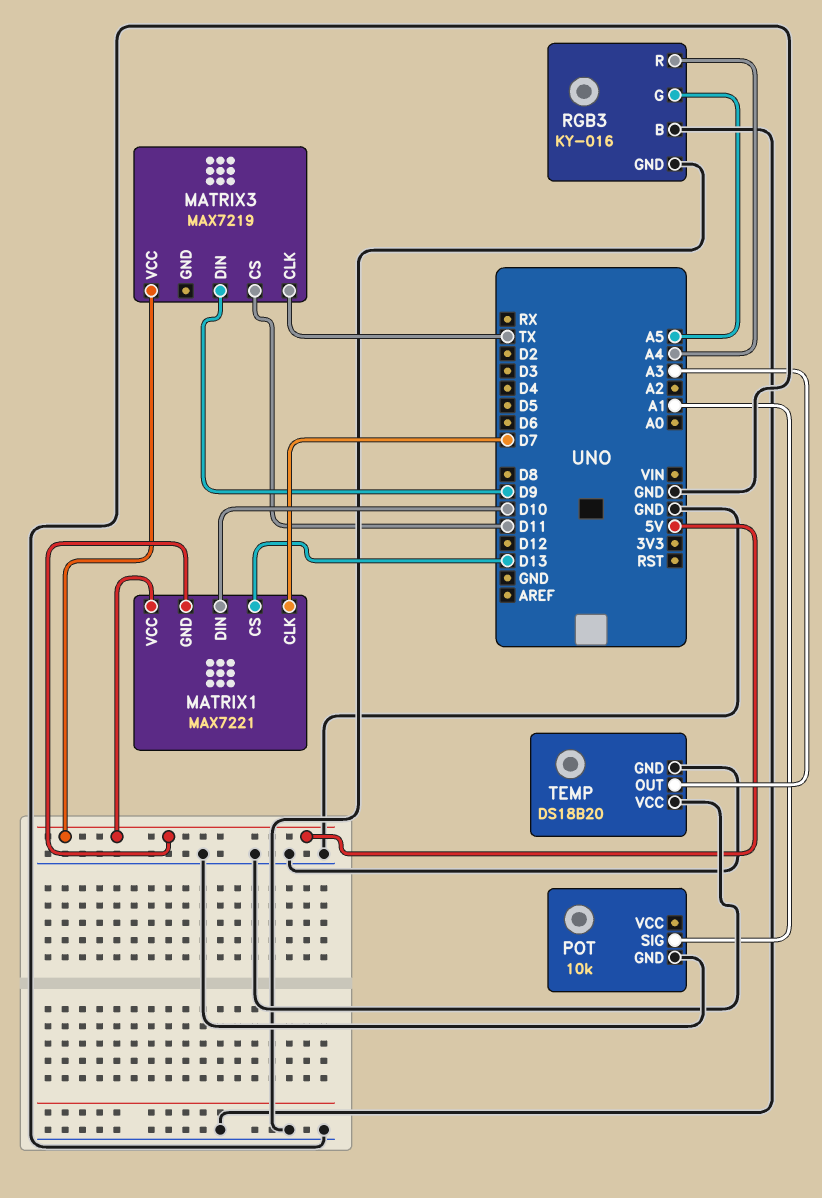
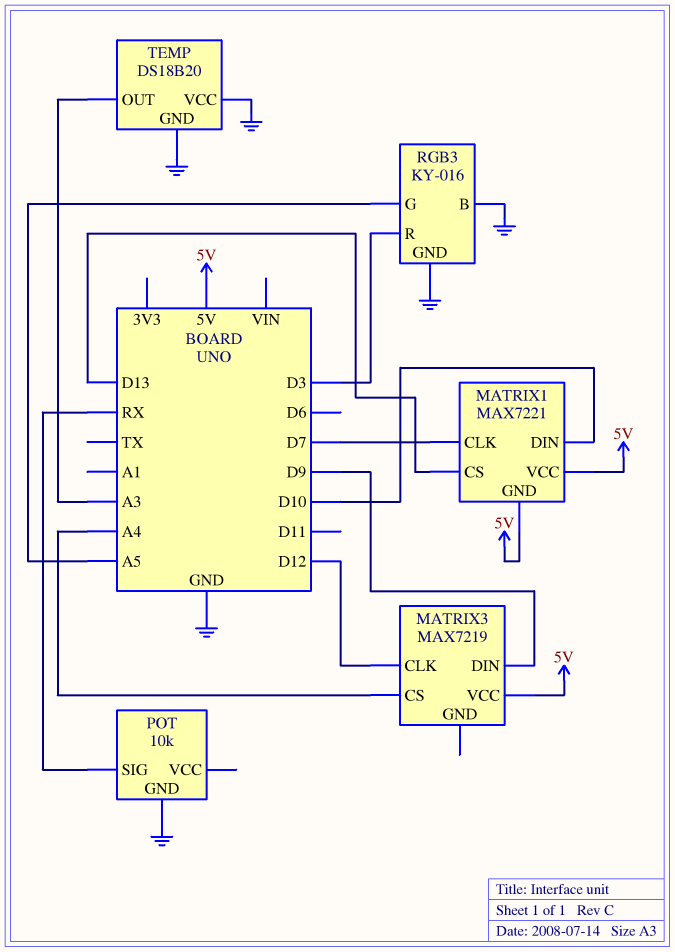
MATRIX3 pin CLK: TX -> D12
MATRIX3 pin CS: D11 -> A4
POT pin SIG: A1 -> RX
RGB3 pin R: A4 -> D3

